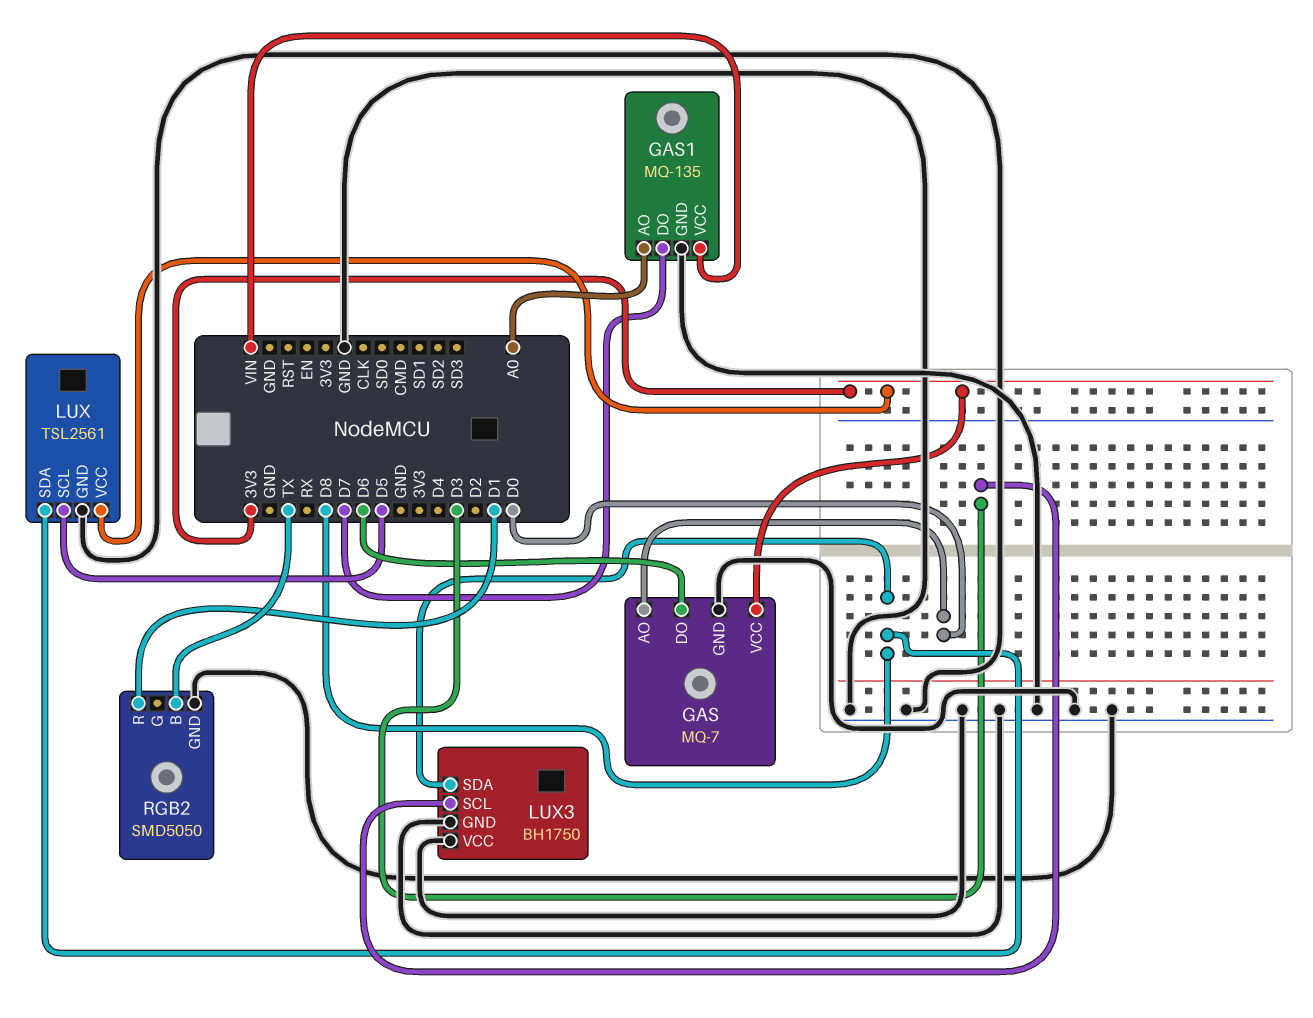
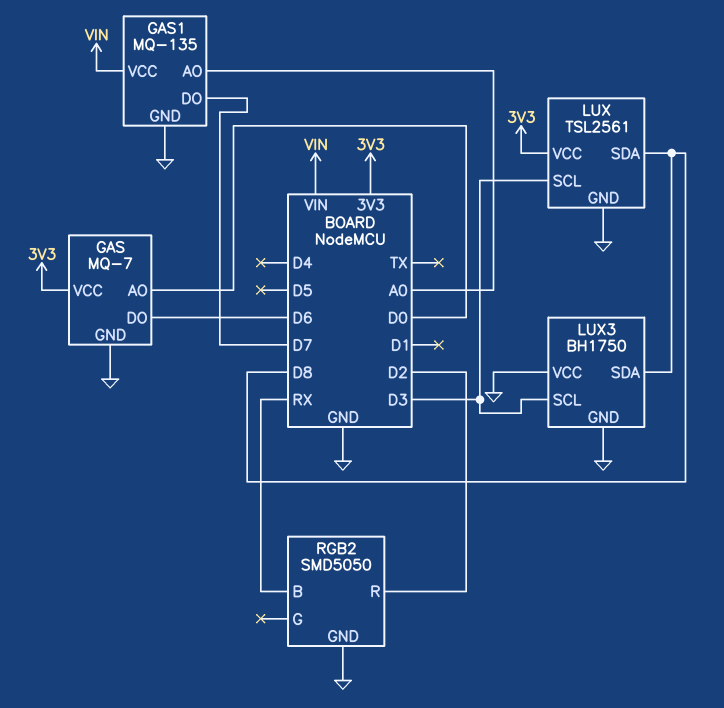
LUX pin SCL: D5 -> D3
RGB2 pin B: TX -> RX
RGB2 pin R: D1 -> D2

